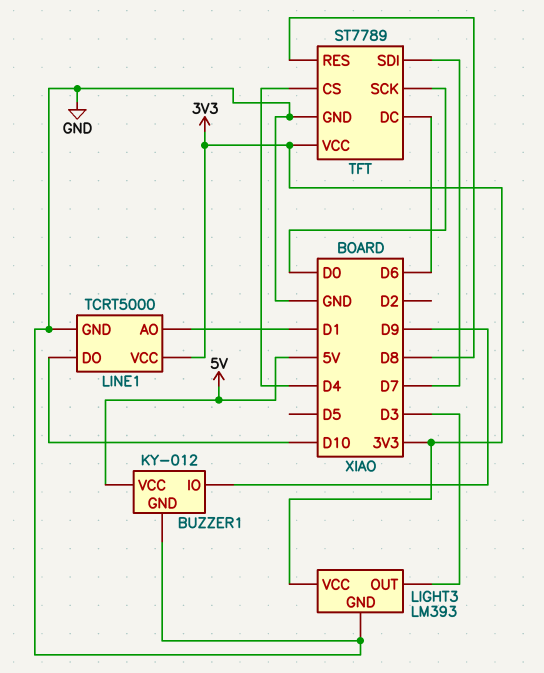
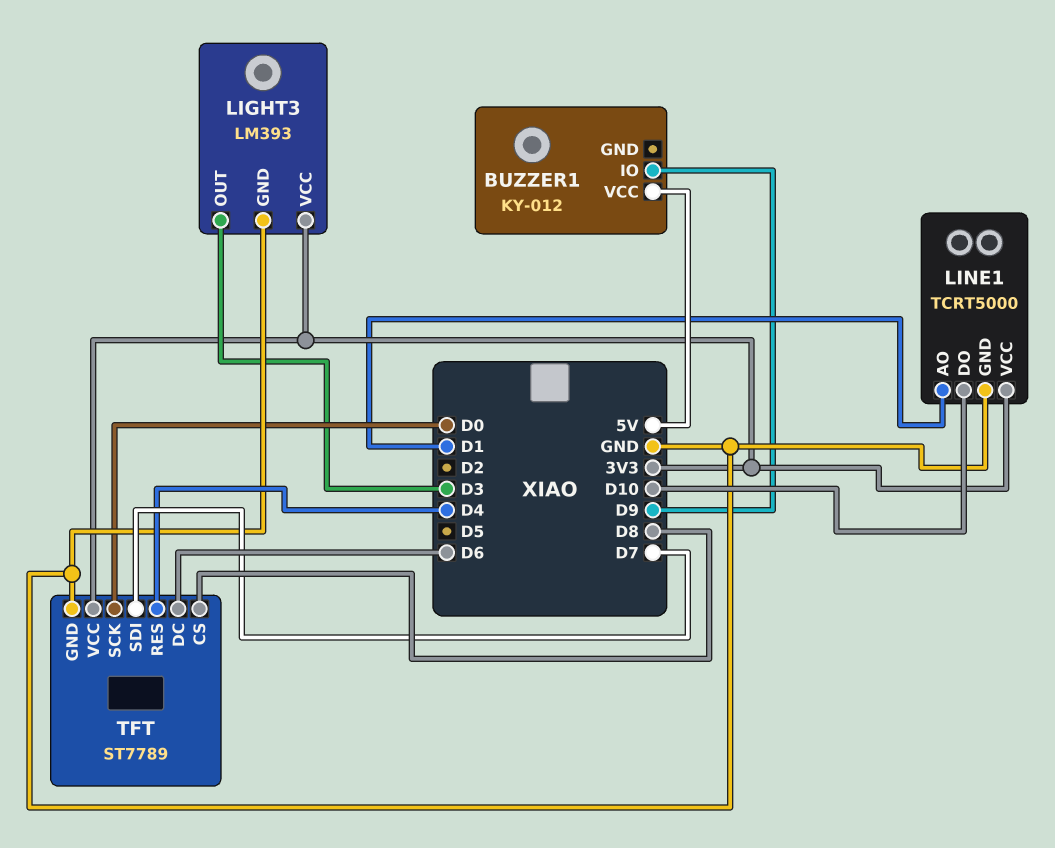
BUZZER1 pin GND: GND -> none
TFT pin CS: D4 -> D8
TFT pin RES: D8 -> D4

